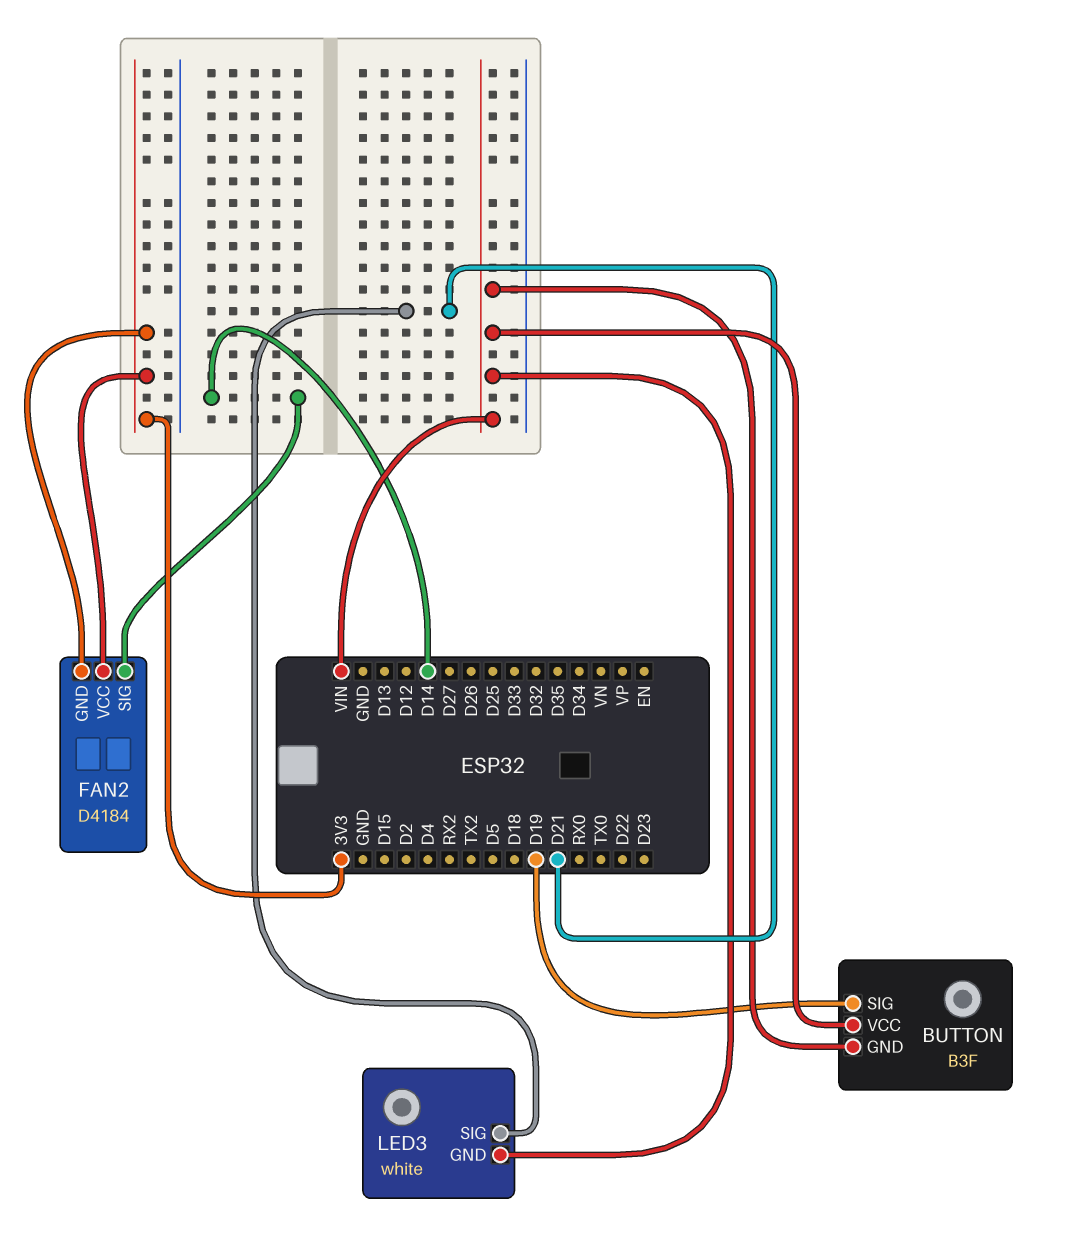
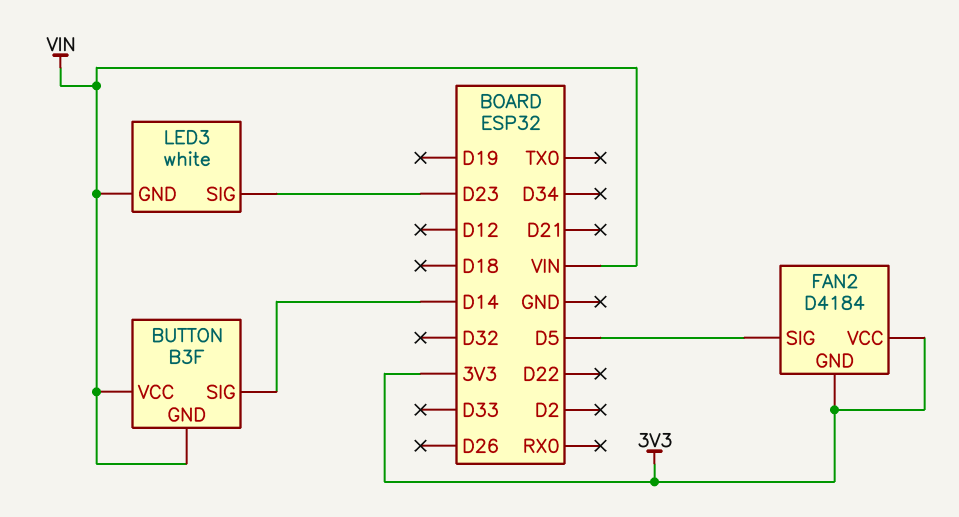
BUTTON pin SIG: D19 -> D14
FAN2 pin SIG: D14 -> D5
LED3 pin SIG: D21 -> D23

